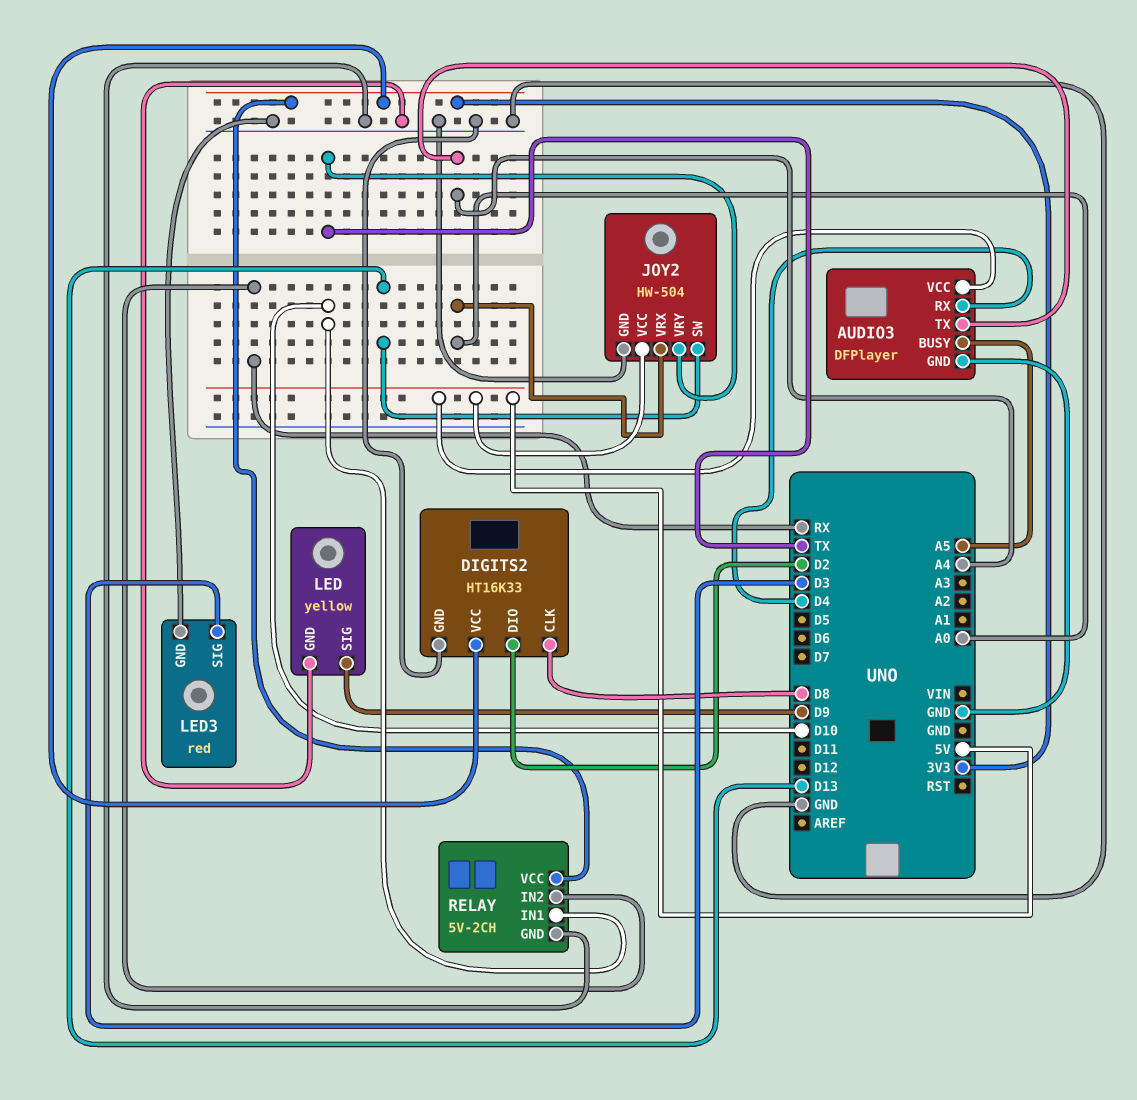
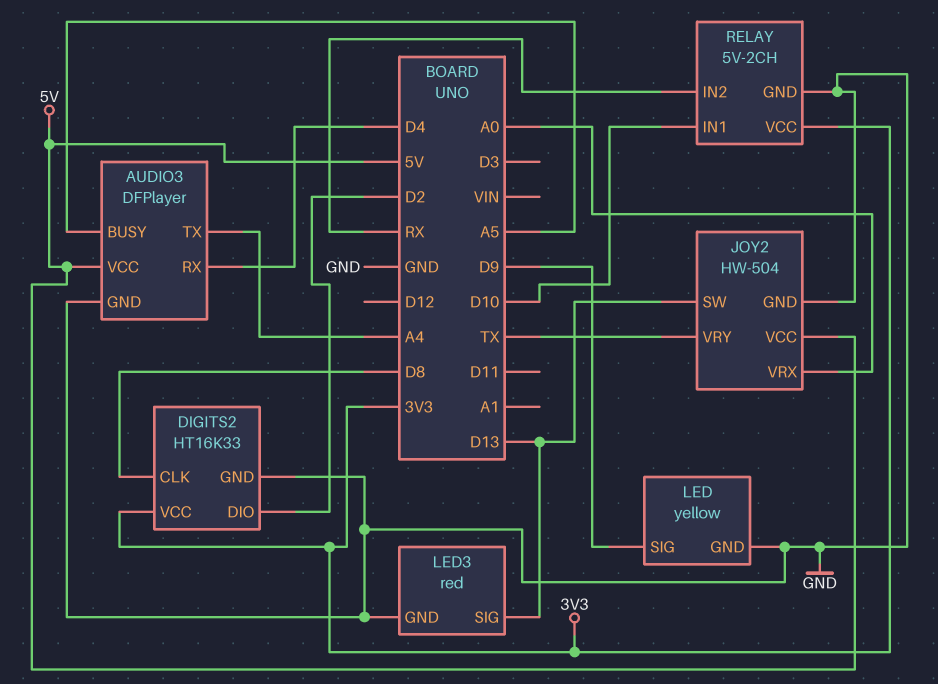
LED3 pin SIG: D3 -> D13

